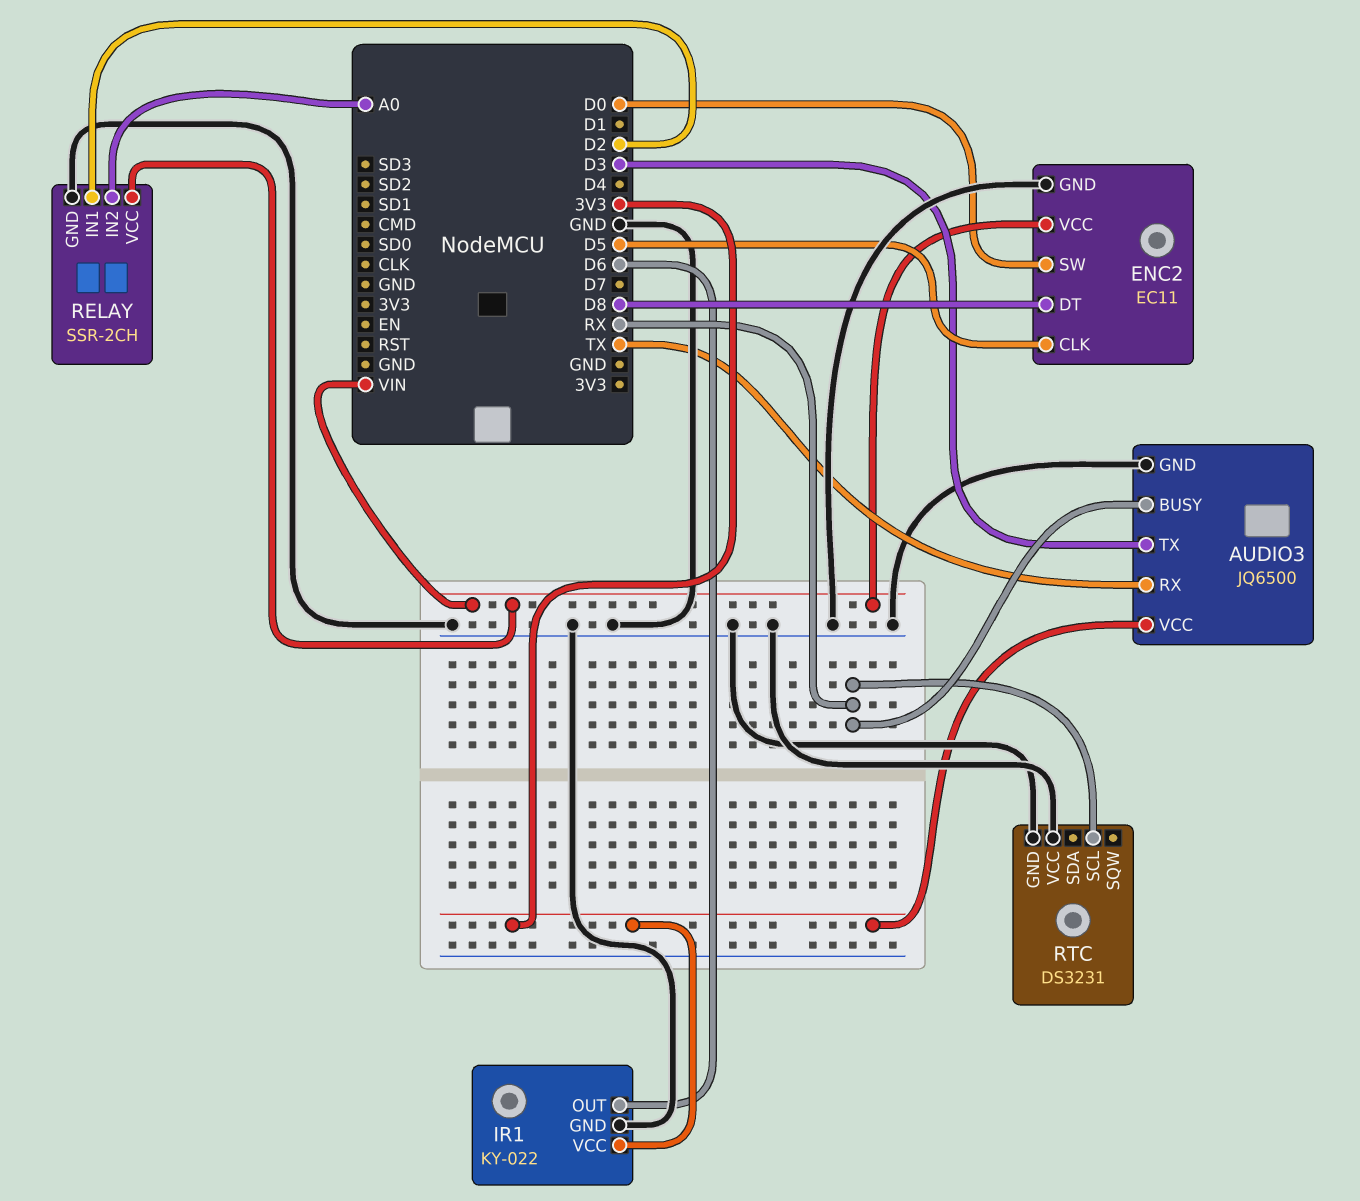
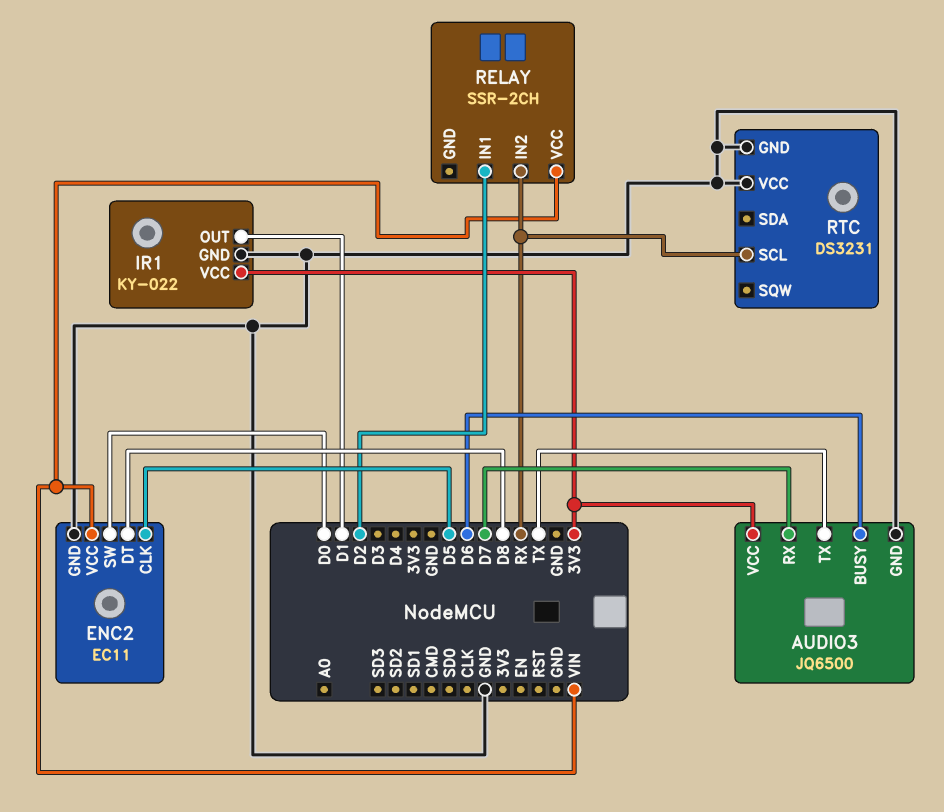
AUDIO3 pin BUSY: RX -> D6
AUDIO3 pin RX: TX -> D7
AUDIO3 pin TX: D3 -> TX
IR1 pin OUT: D6 -> D1
RELAY pin GND: GND -> none
RELAY pin IN2: A0 -> RX

